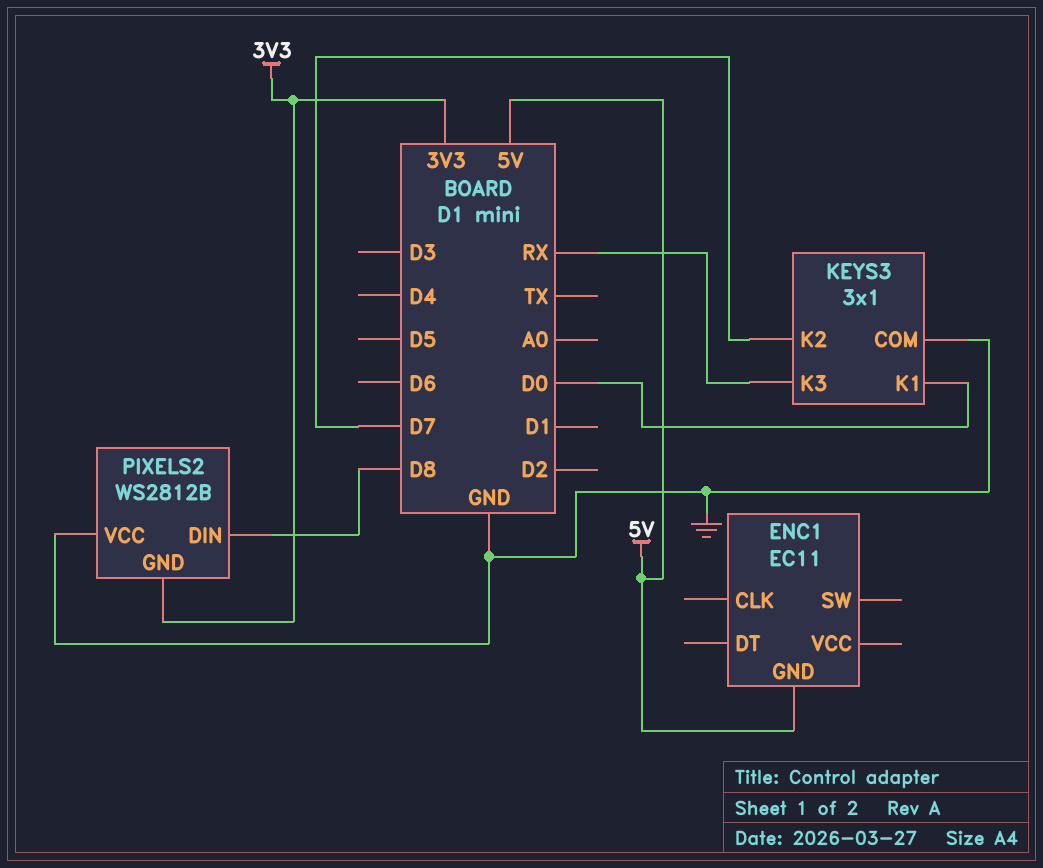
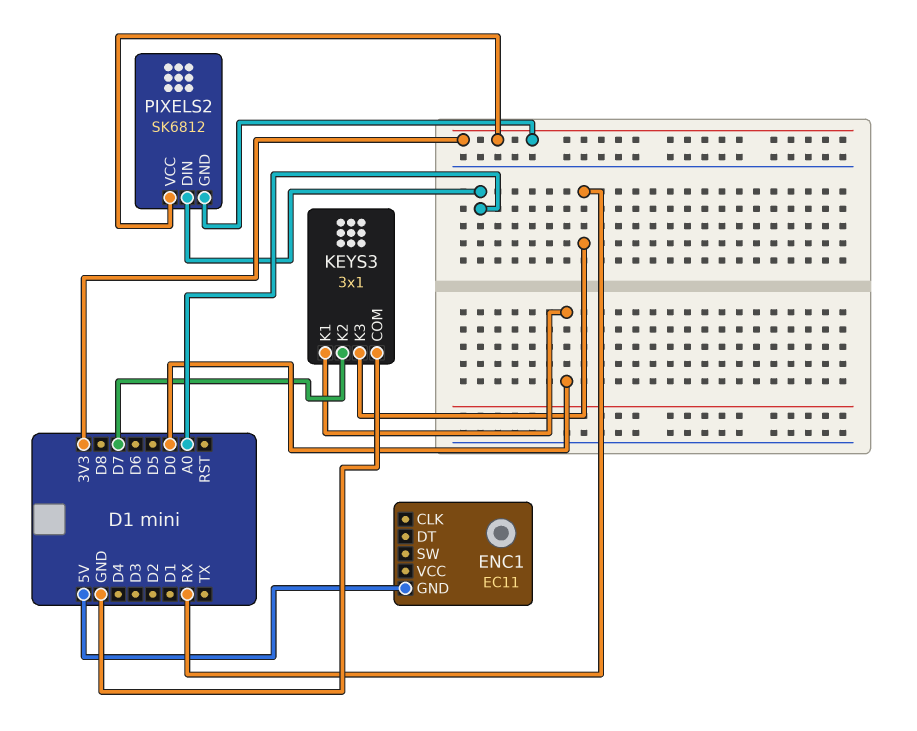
PIXELS2: WS2812B -> SK6812
PIXELS2 pin DIN: D8 -> A0
PIXELS2 pin VCC: GND -> 3V3

